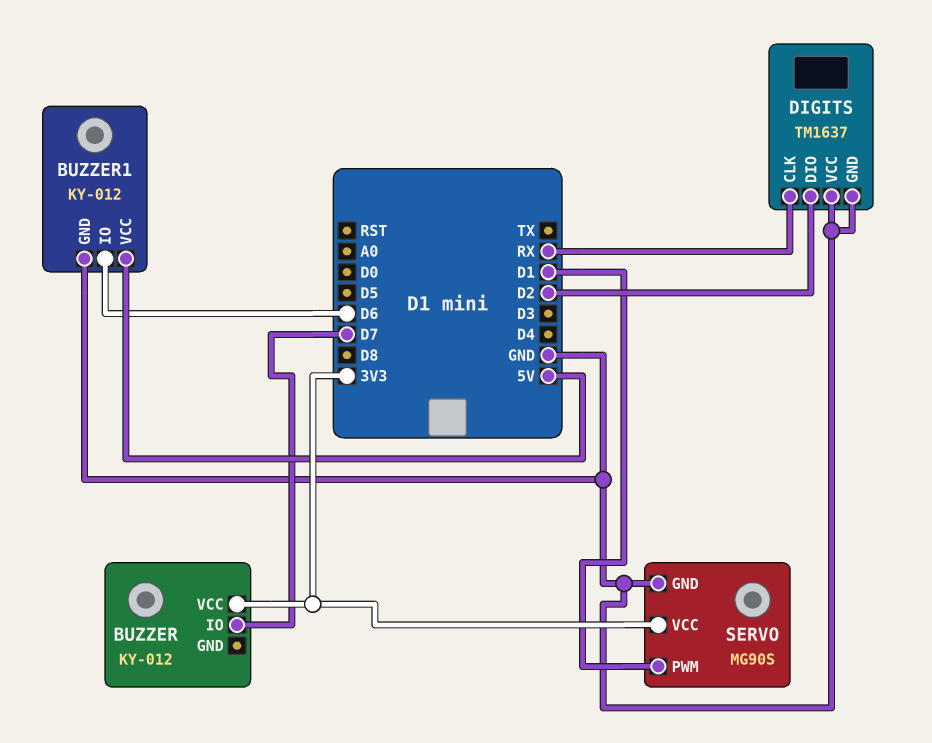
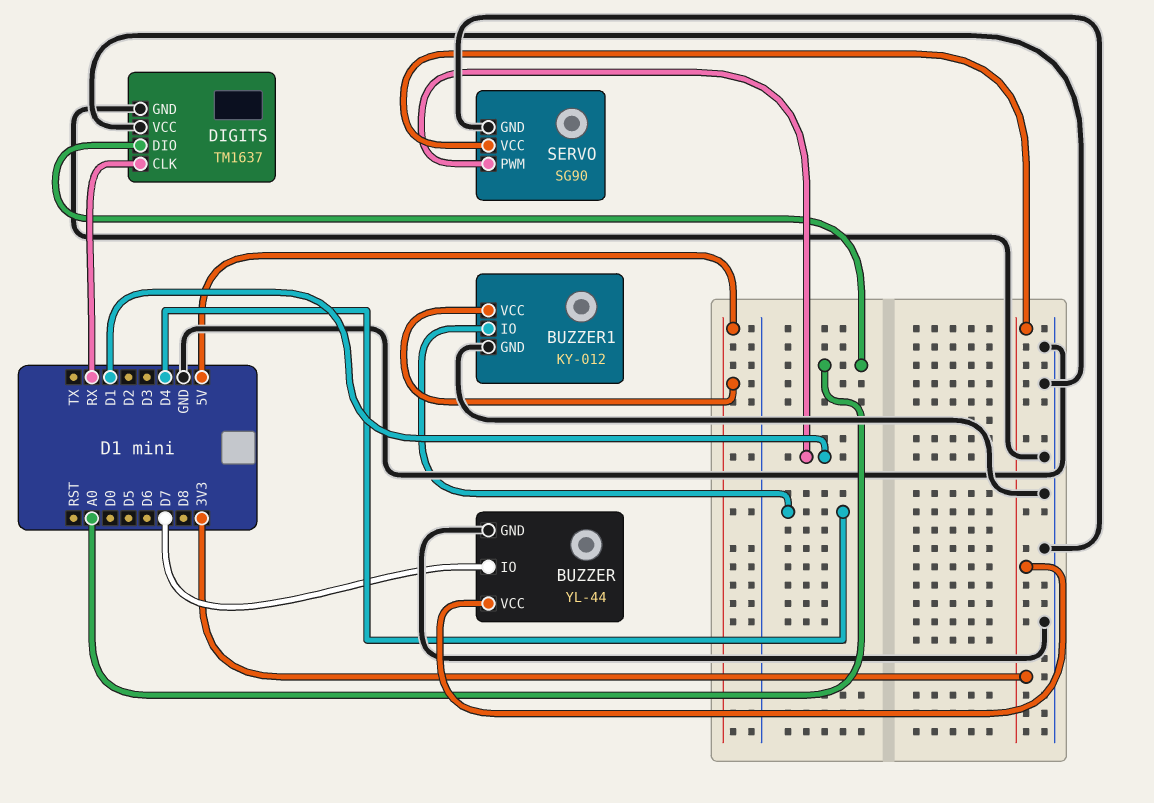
BUZZER: KY-012 -> YL-44
BUZZER pin GND: none -> GND
BUZZER1 pin IO: D6 -> D4
DIGITS pin DIO: D2 -> A0
SERVO: MG90S -> SG90

